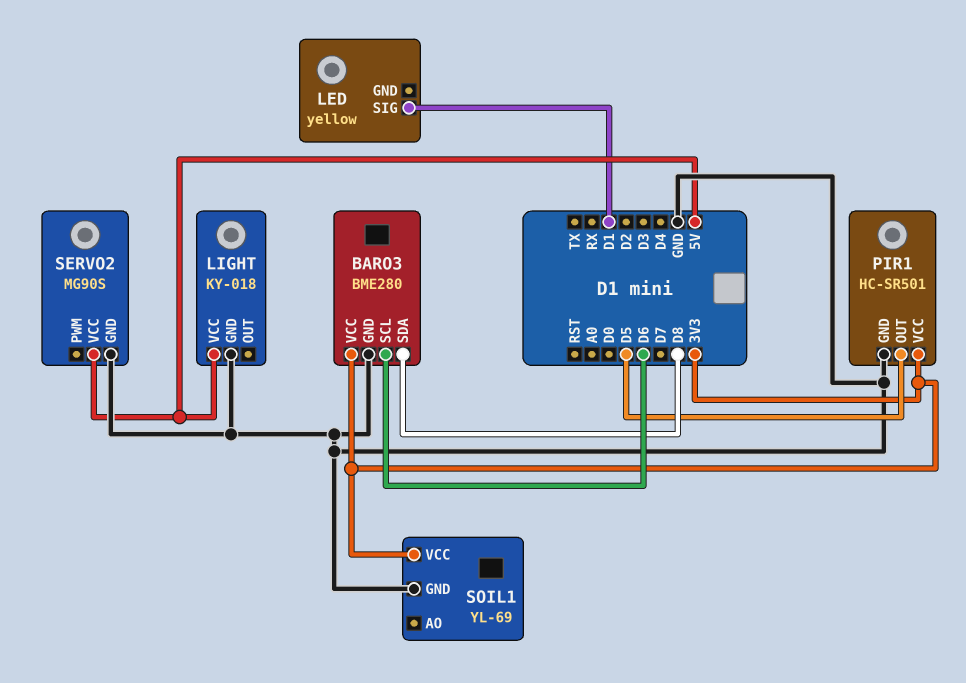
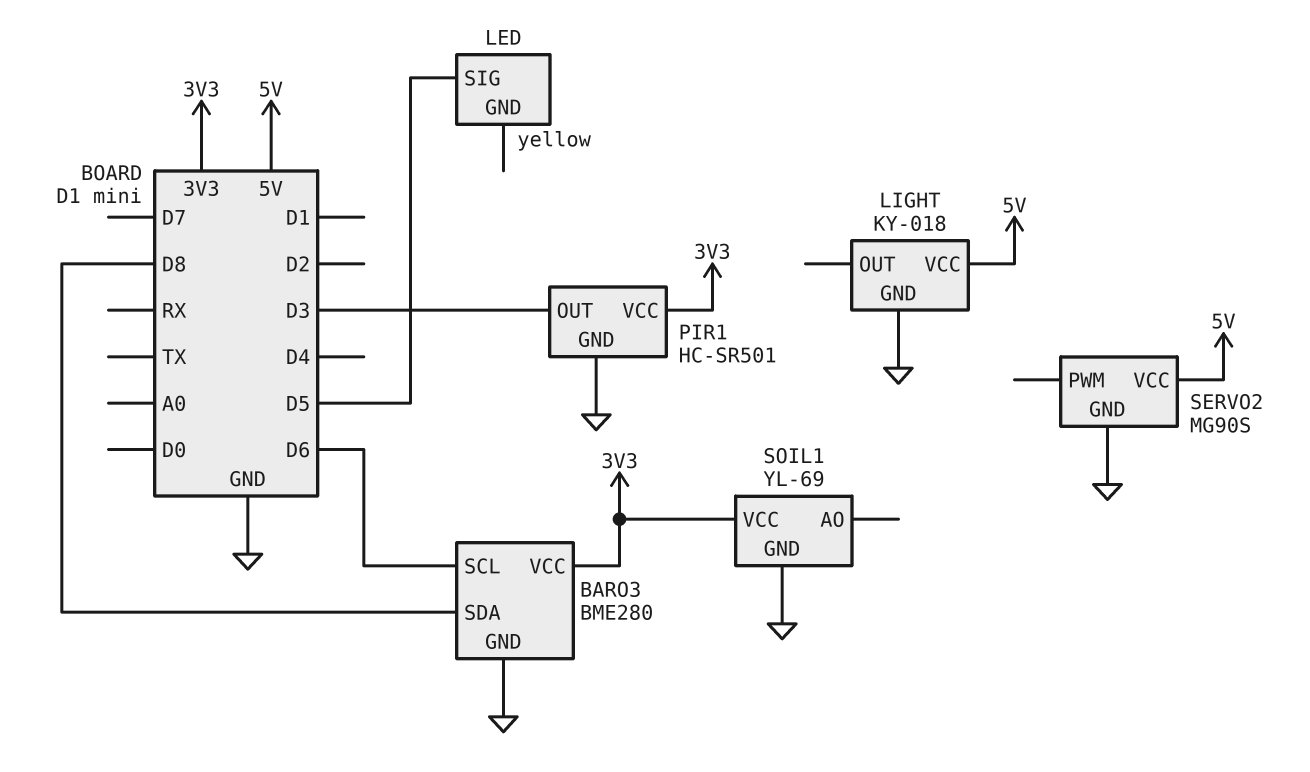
LED pin SIG: D1 -> D5
PIR1 pin OUT: D5 -> D3

